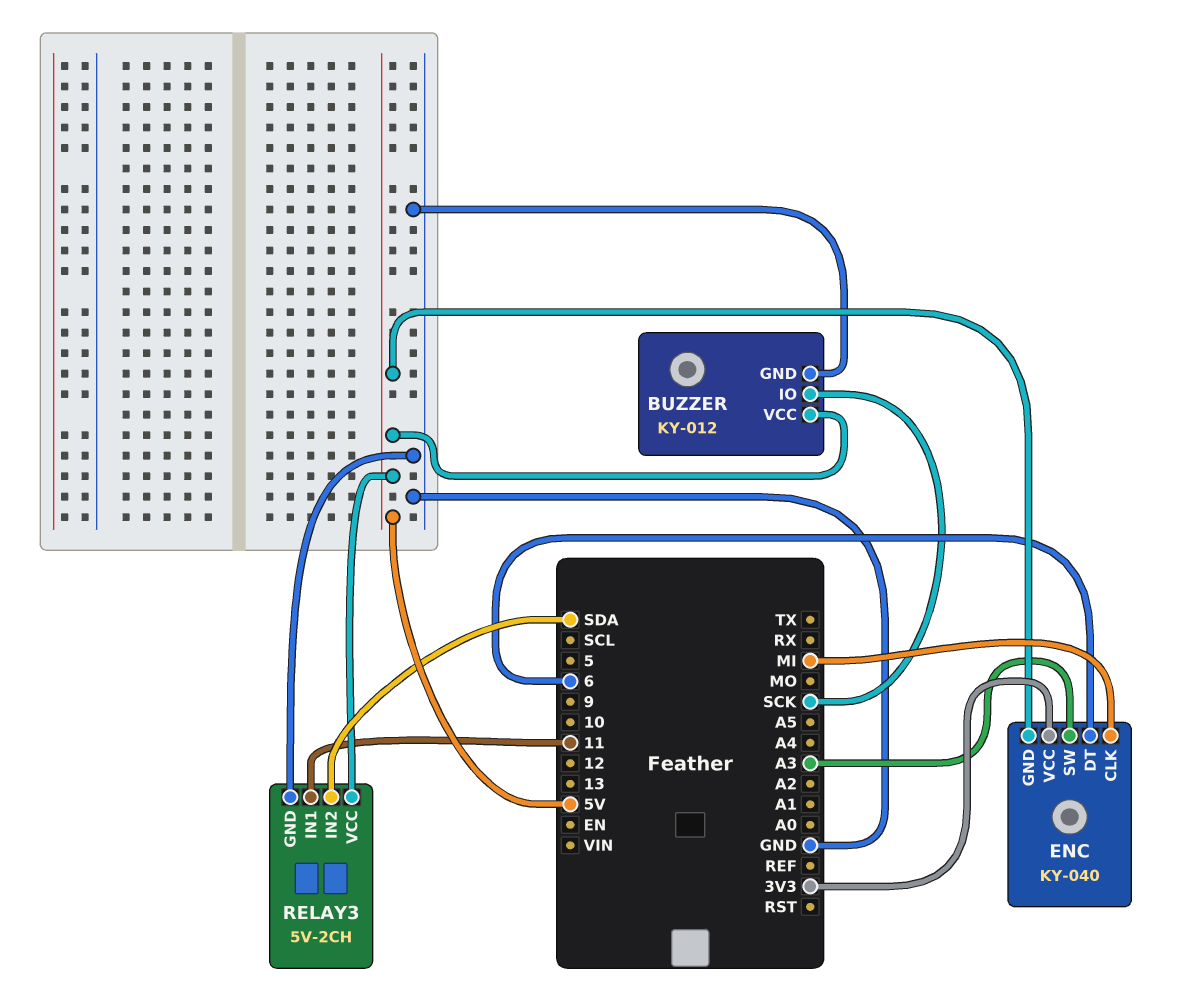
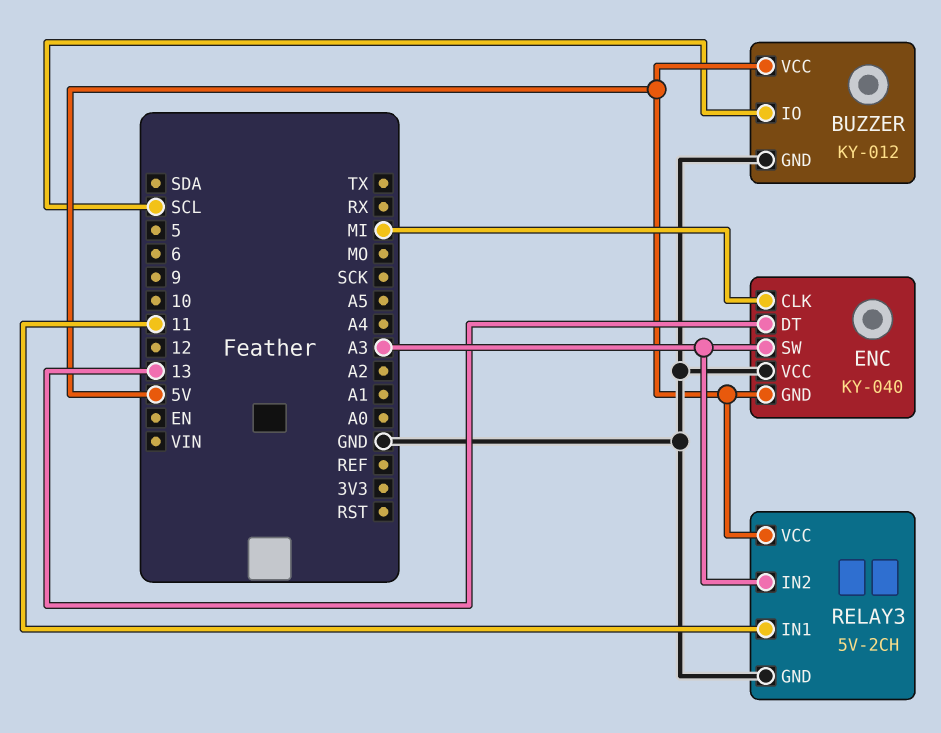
BUZZER pin IO: SCK -> SCL
ENC pin DT: 6 -> 13
ENC pin VCC: 3V3 -> GND
RELAY3 pin IN2: SDA -> A3

